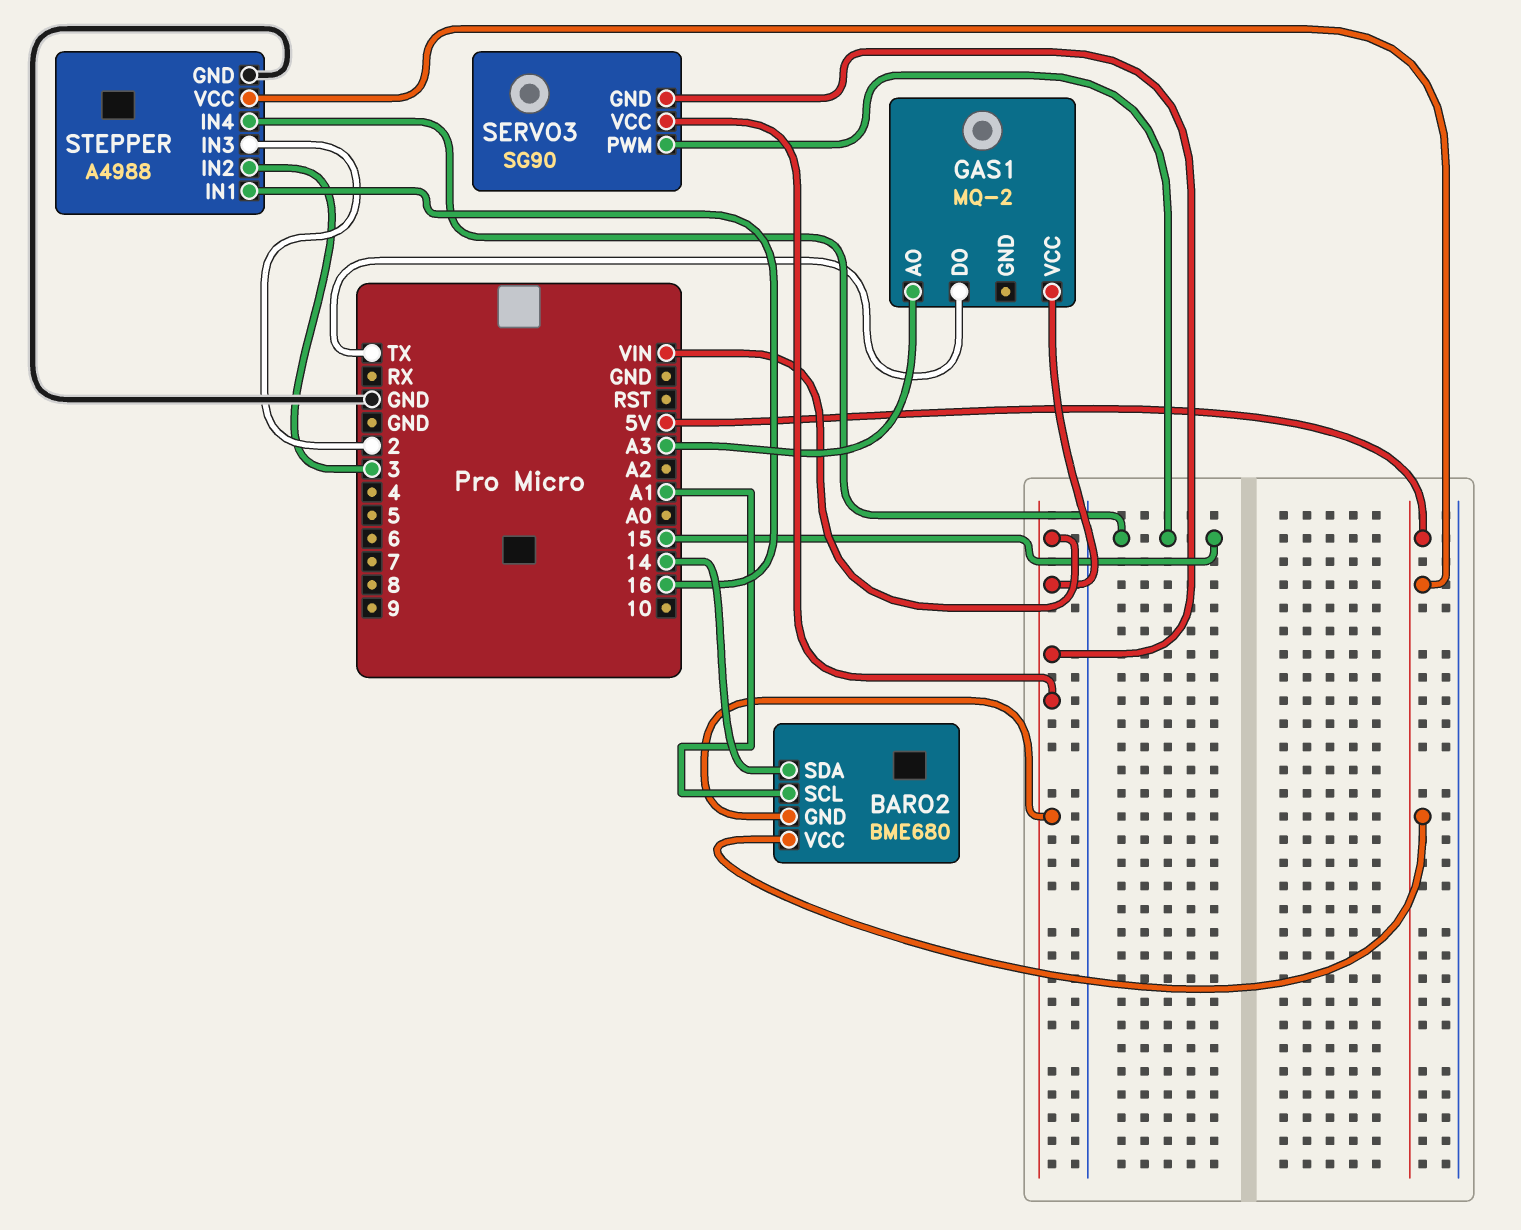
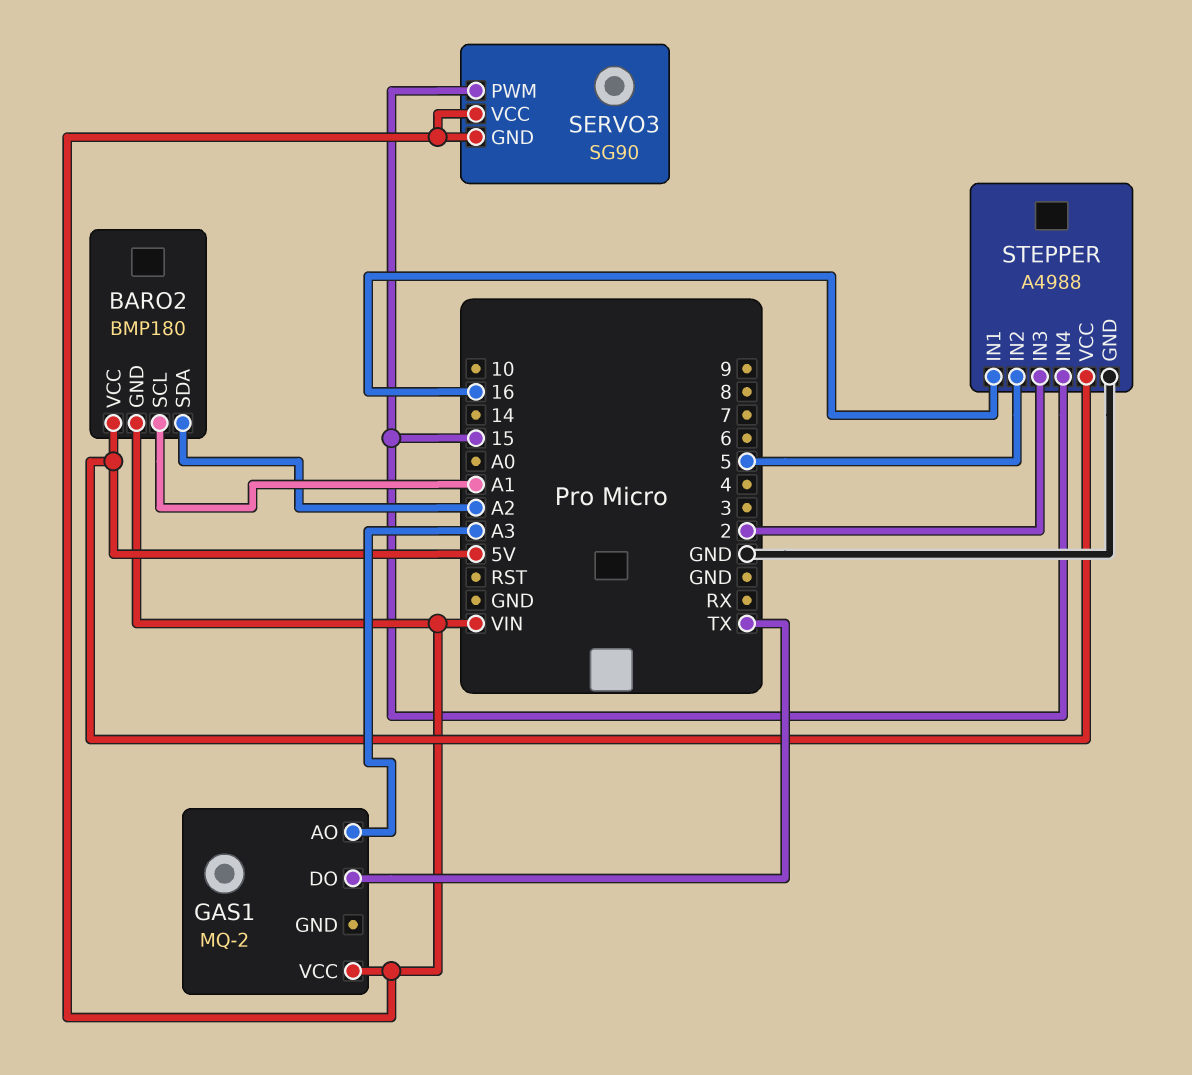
BARO2: BME680 -> BMP180
BARO2 pin SDA: 14 -> A2
STEPPER pin IN2: 3 -> 5

